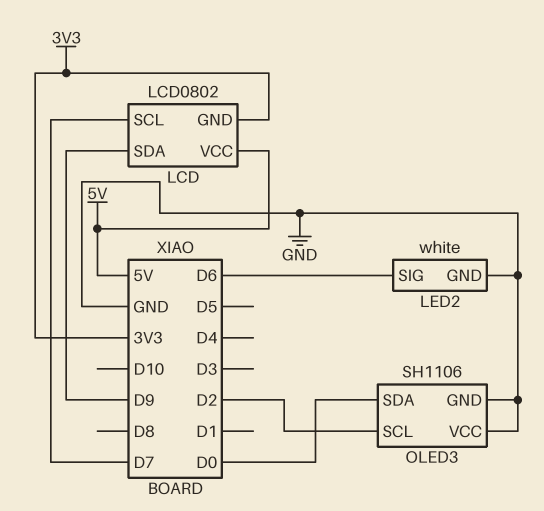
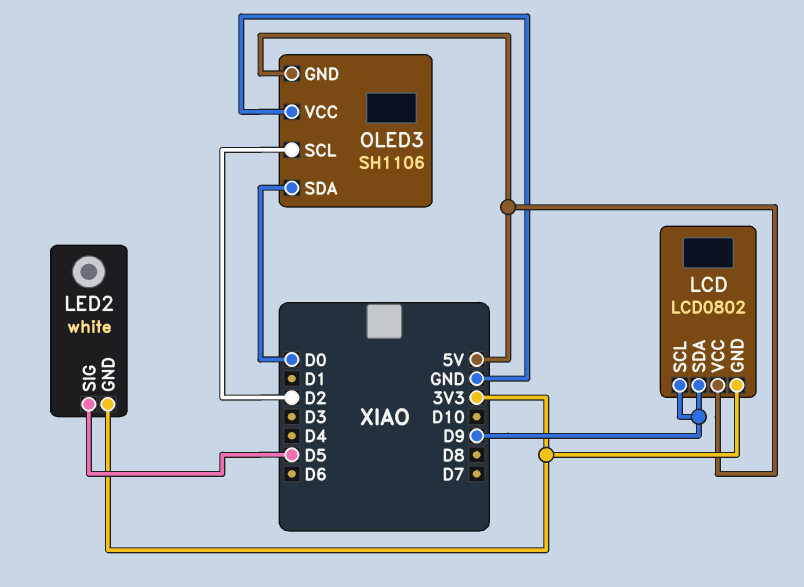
LCD pin SCL: D7 -> D9
LED2 pin GND: GND -> 3V3
LED2 pin SIG: D6 -> D5
OLED3 pin GND: GND -> 5V

